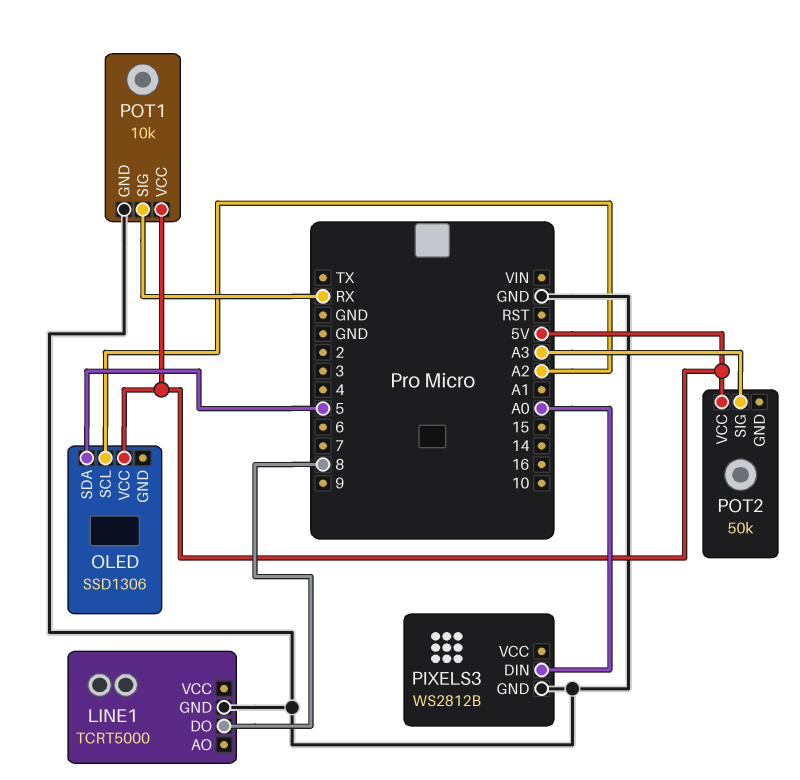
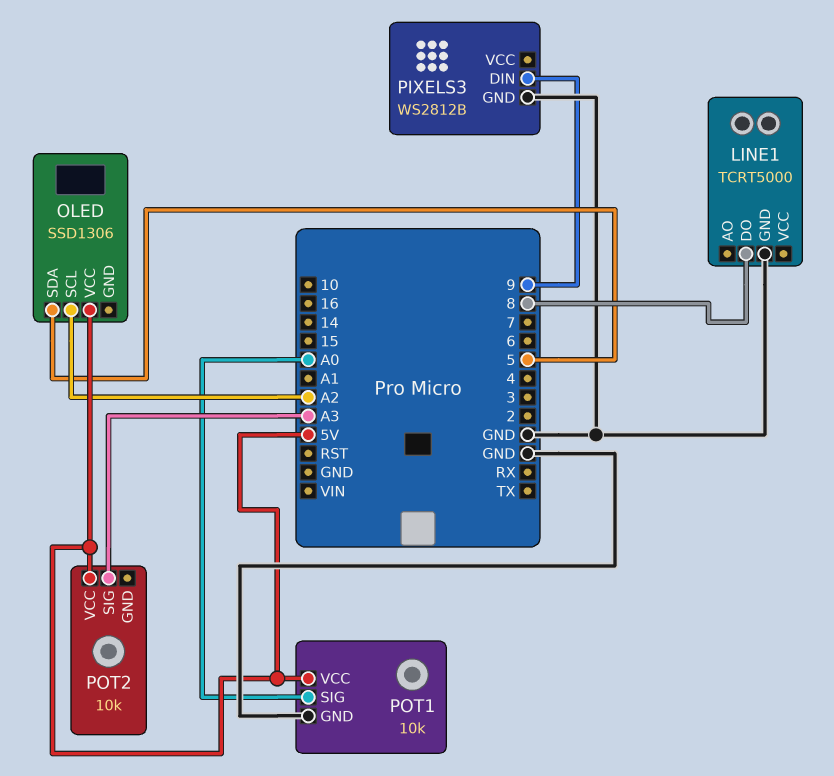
PIXELS3 pin DIN: A0 -> 9
POT1 pin SIG: RX -> A0
POT2: 50k -> 10k

